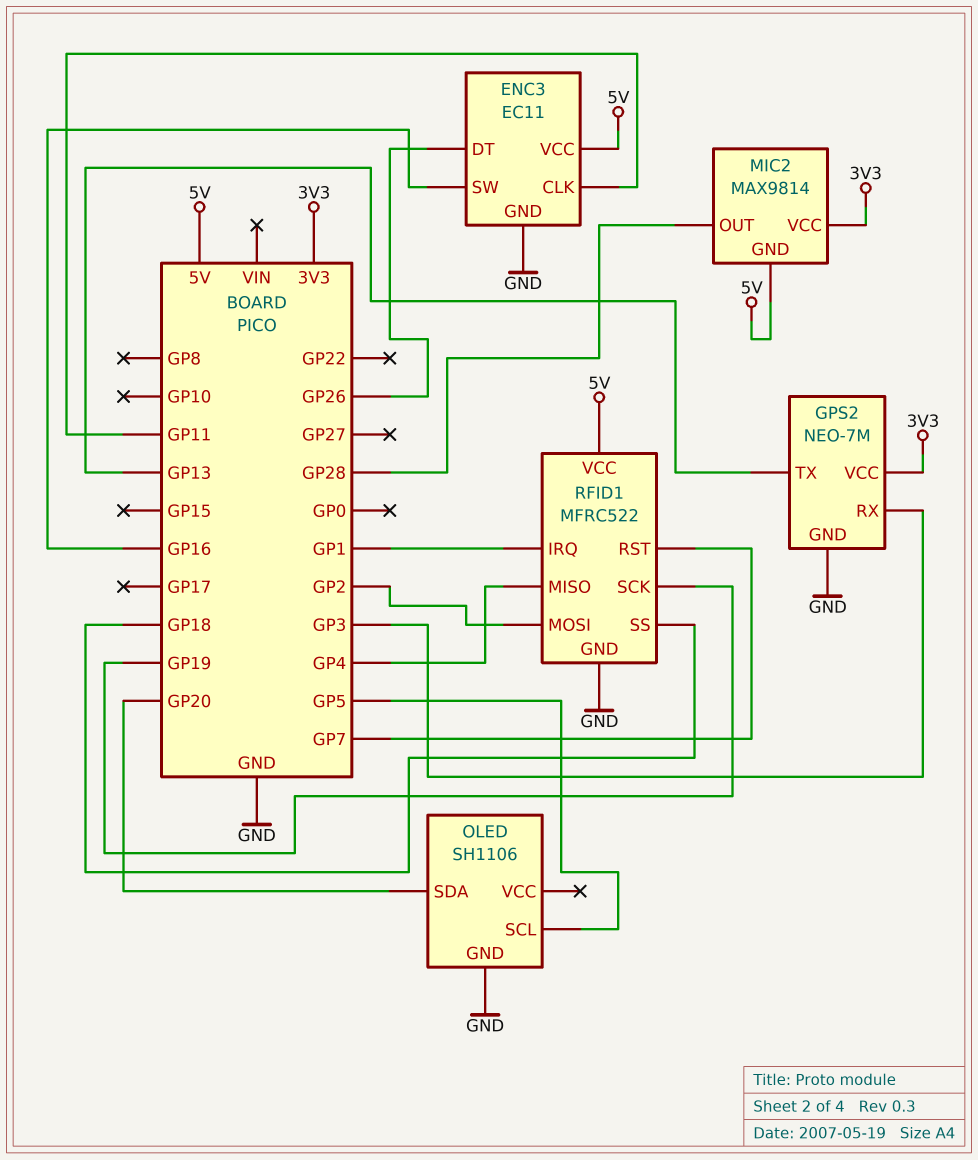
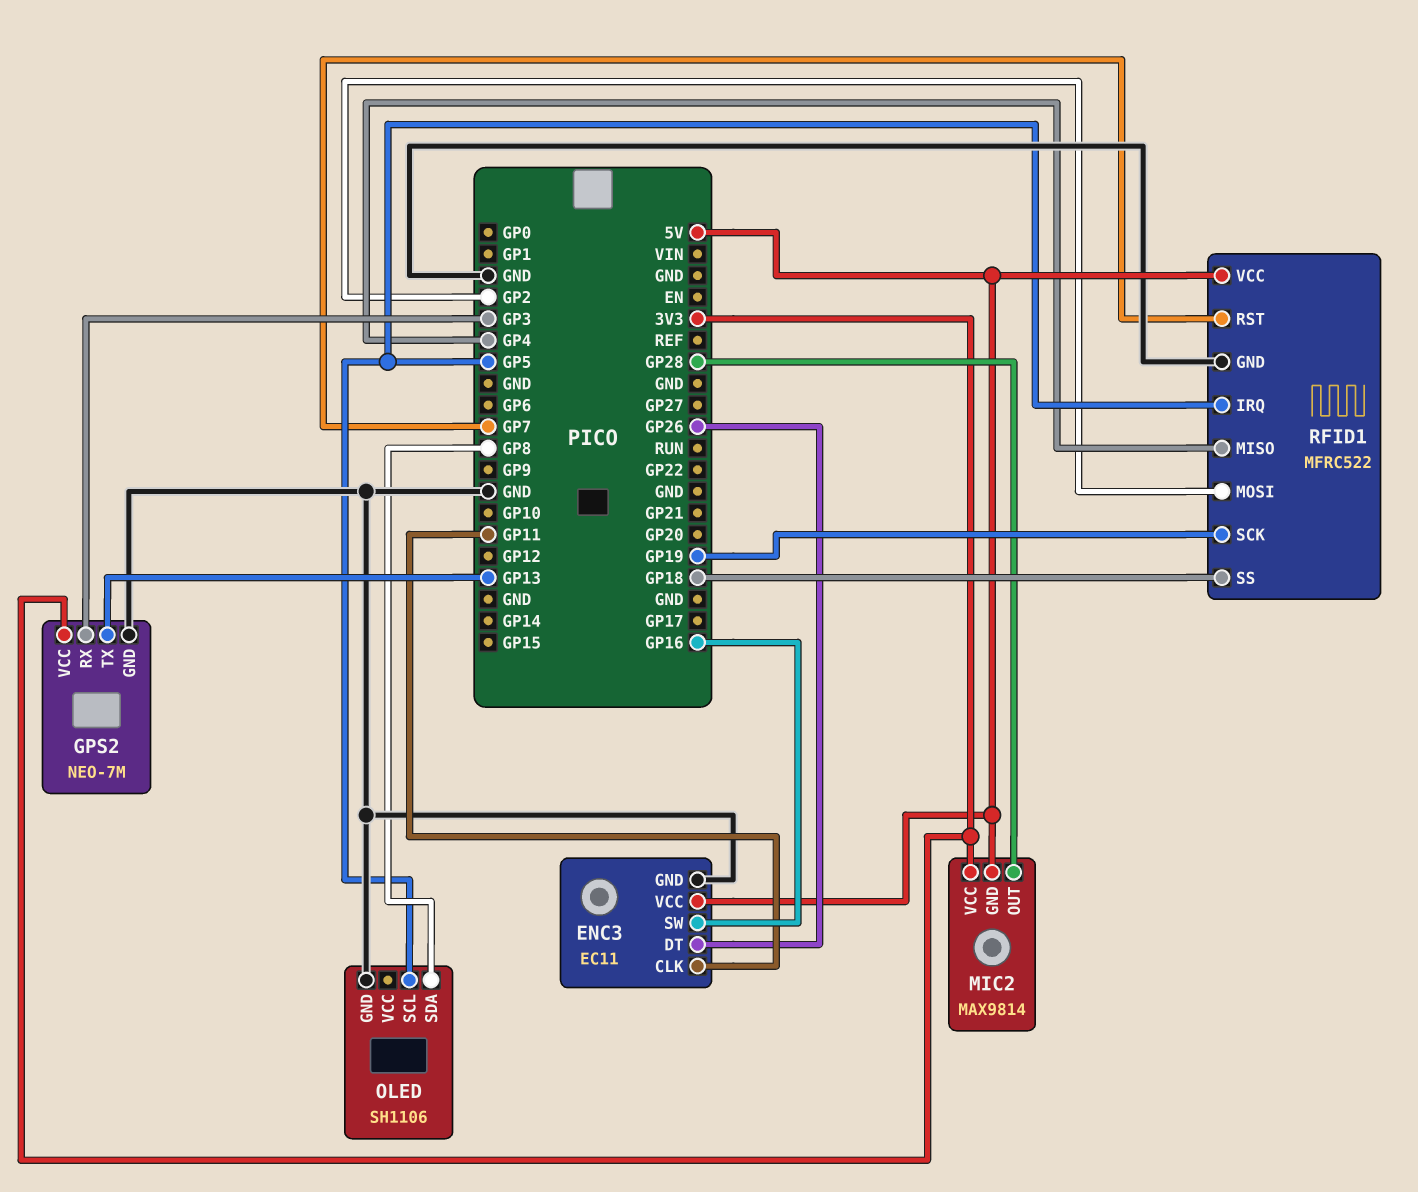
OLED pin SDA: GP20 -> GP8
RFID1 pin IRQ: GP1 -> GP5

